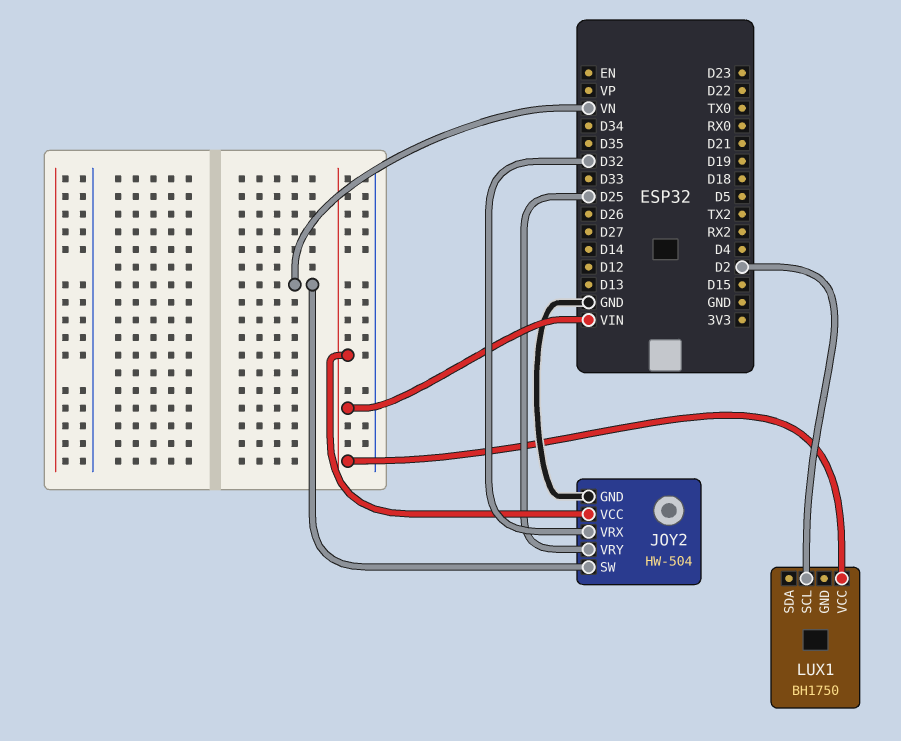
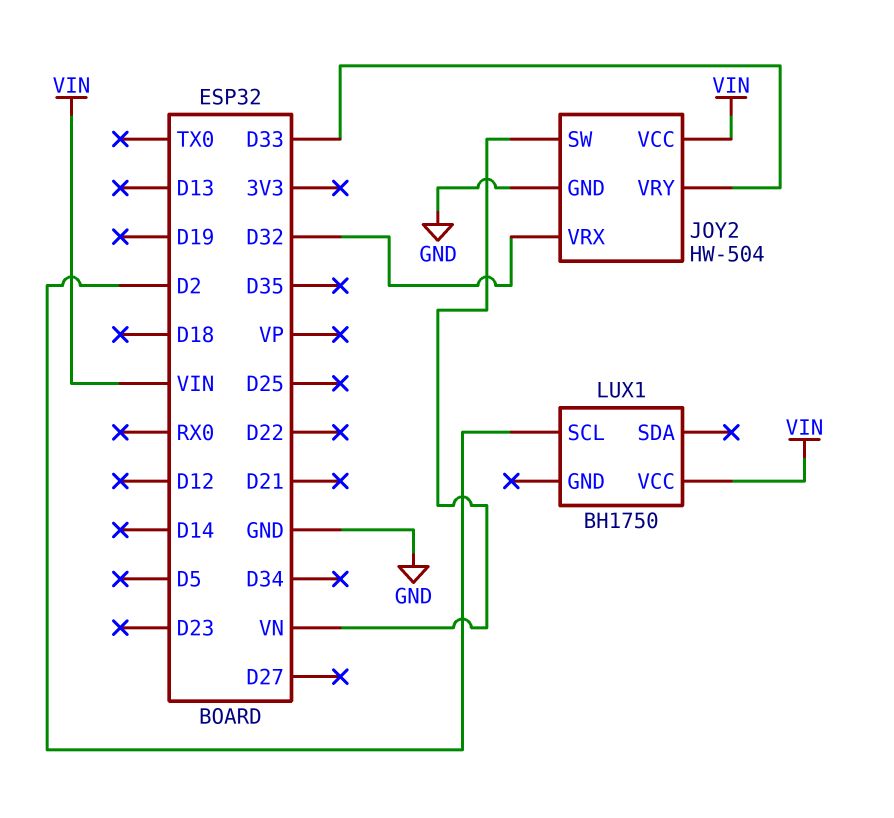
JOY2 pin VRY: D25 -> D33

